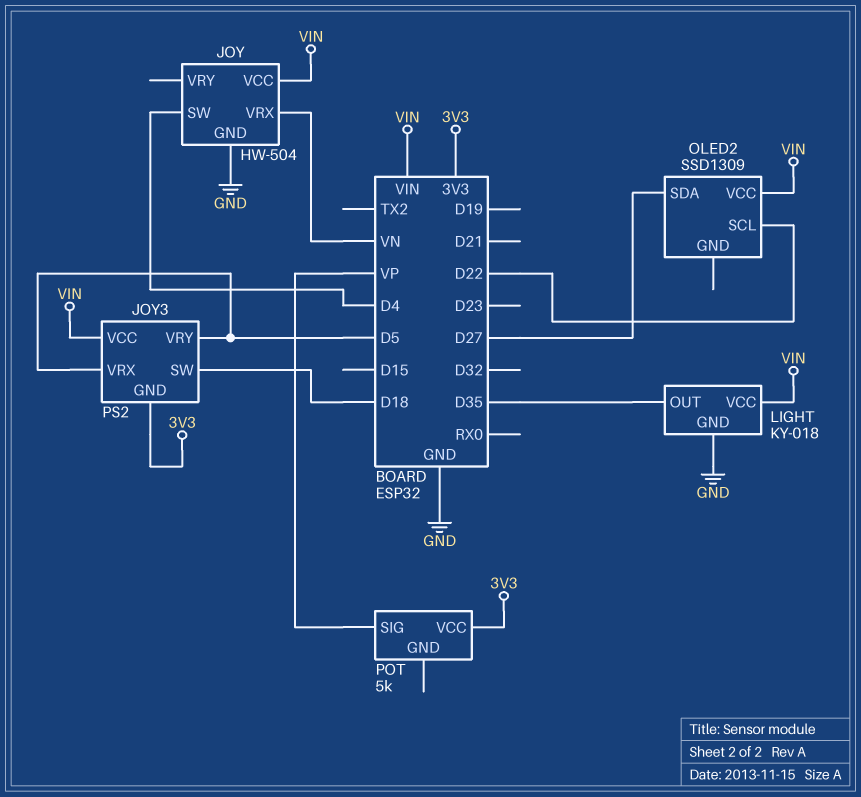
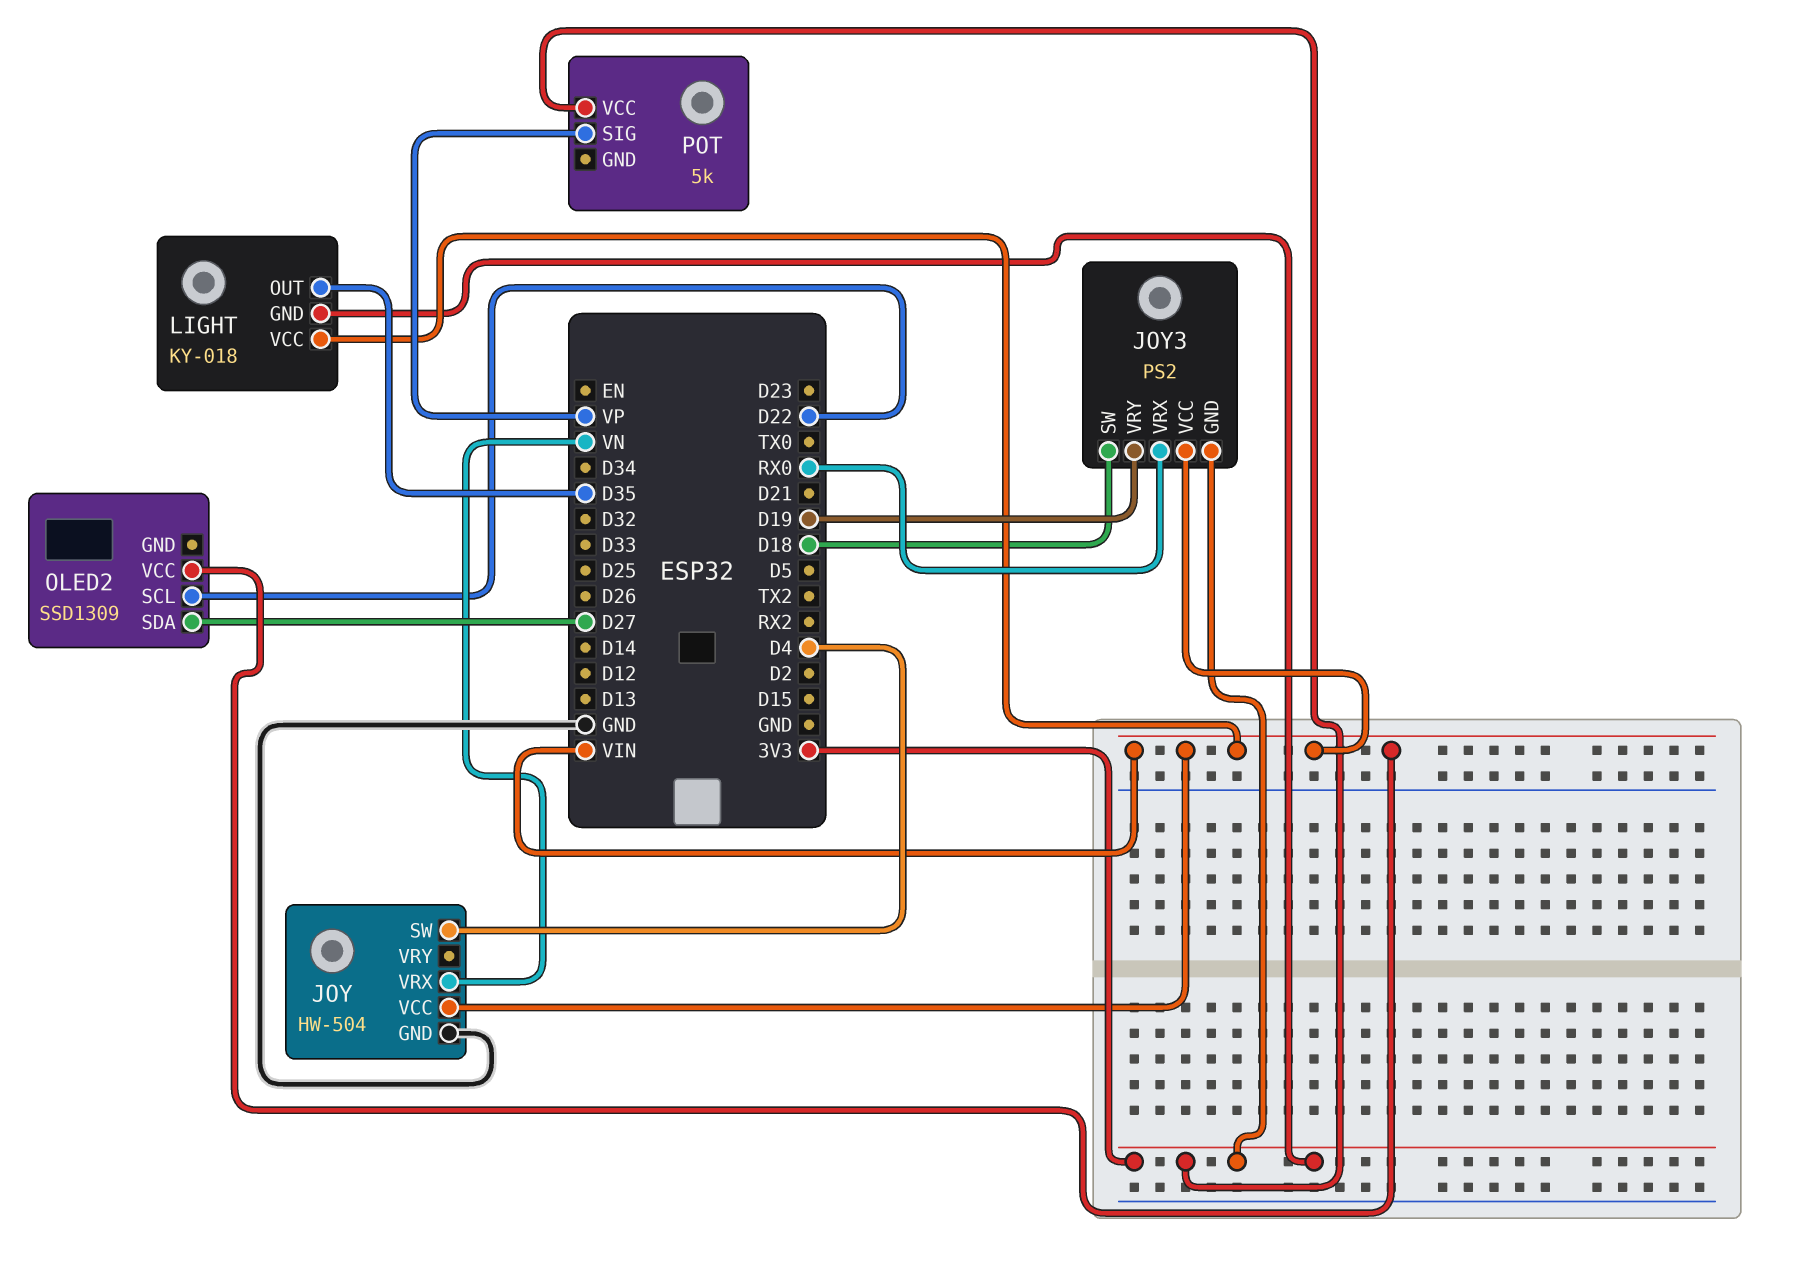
JOY3 pin VRX: D5 -> RX0
JOY3 pin VRY: D5 -> D19
LIGHT pin GND: GND -> 3V3

